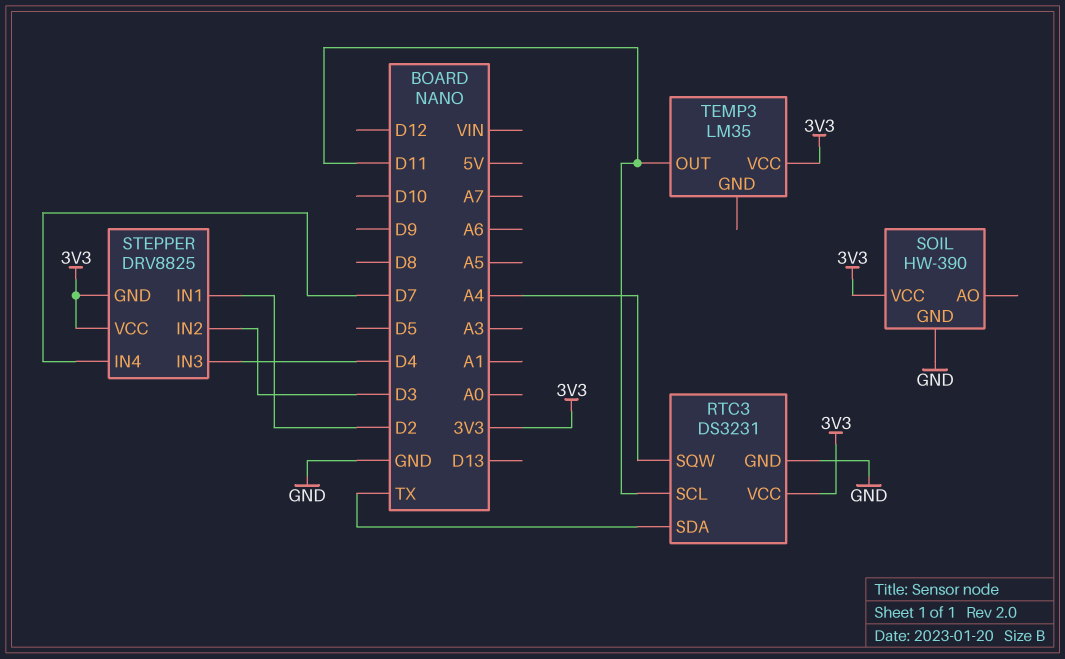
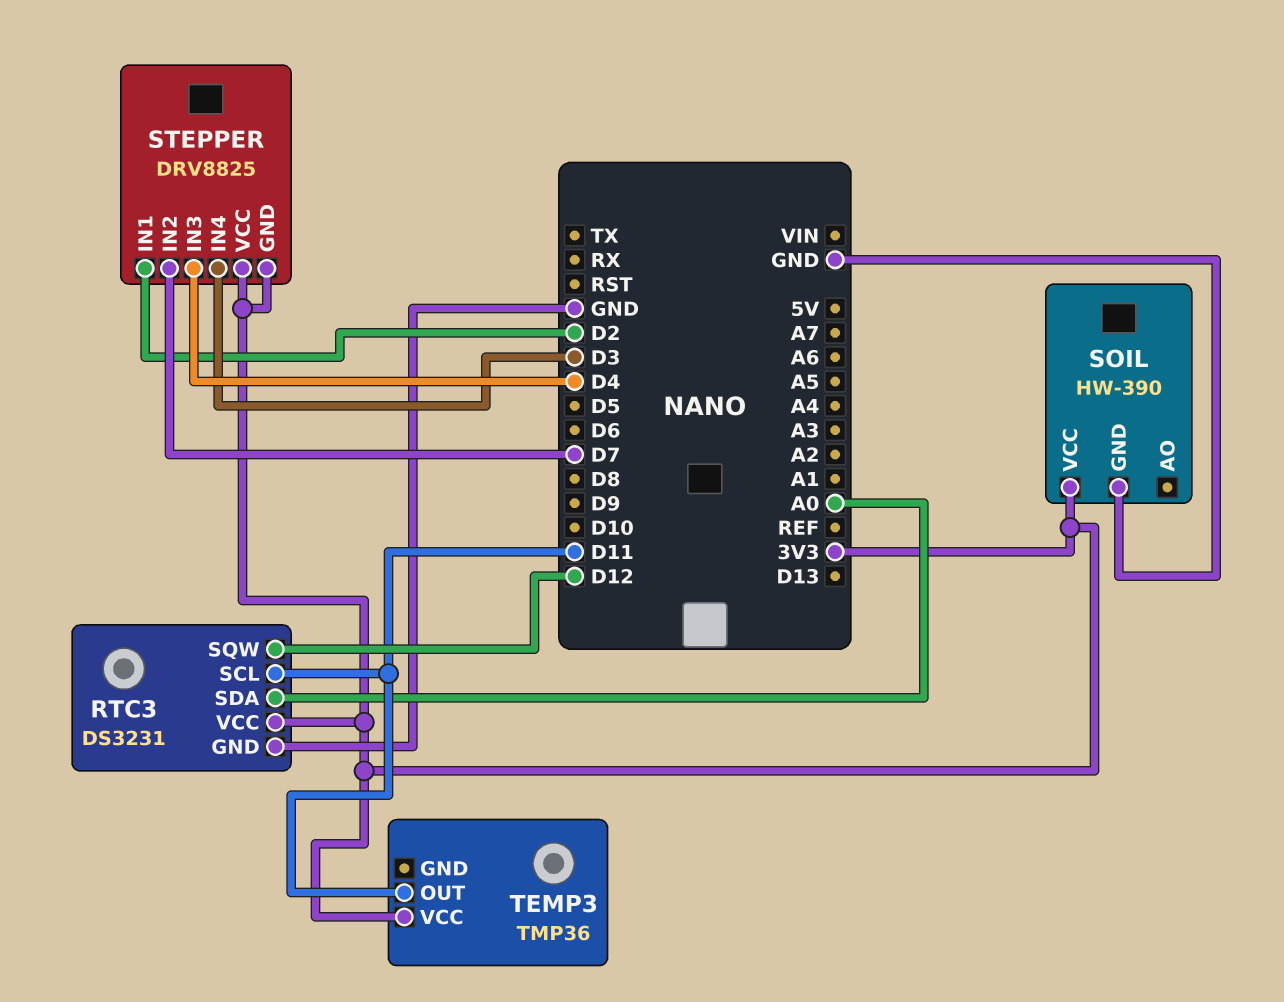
RTC3 pin SDA: TX -> A0
RTC3 pin SQW: A4 -> D12
STEPPER pin IN2: D3 -> D7
STEPPER pin IN4: D7 -> D3
TEMP3: LM35 -> TMP36

